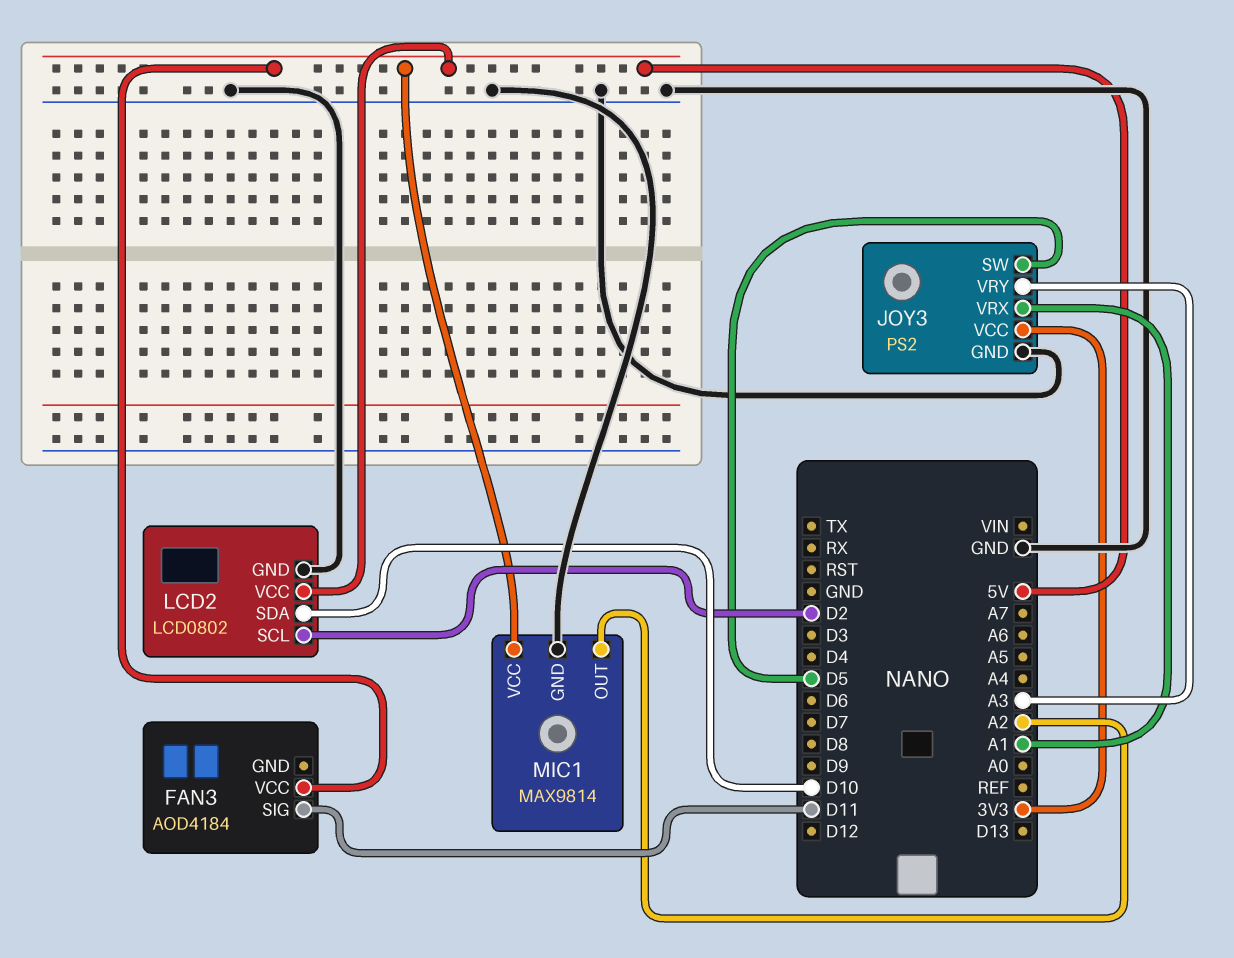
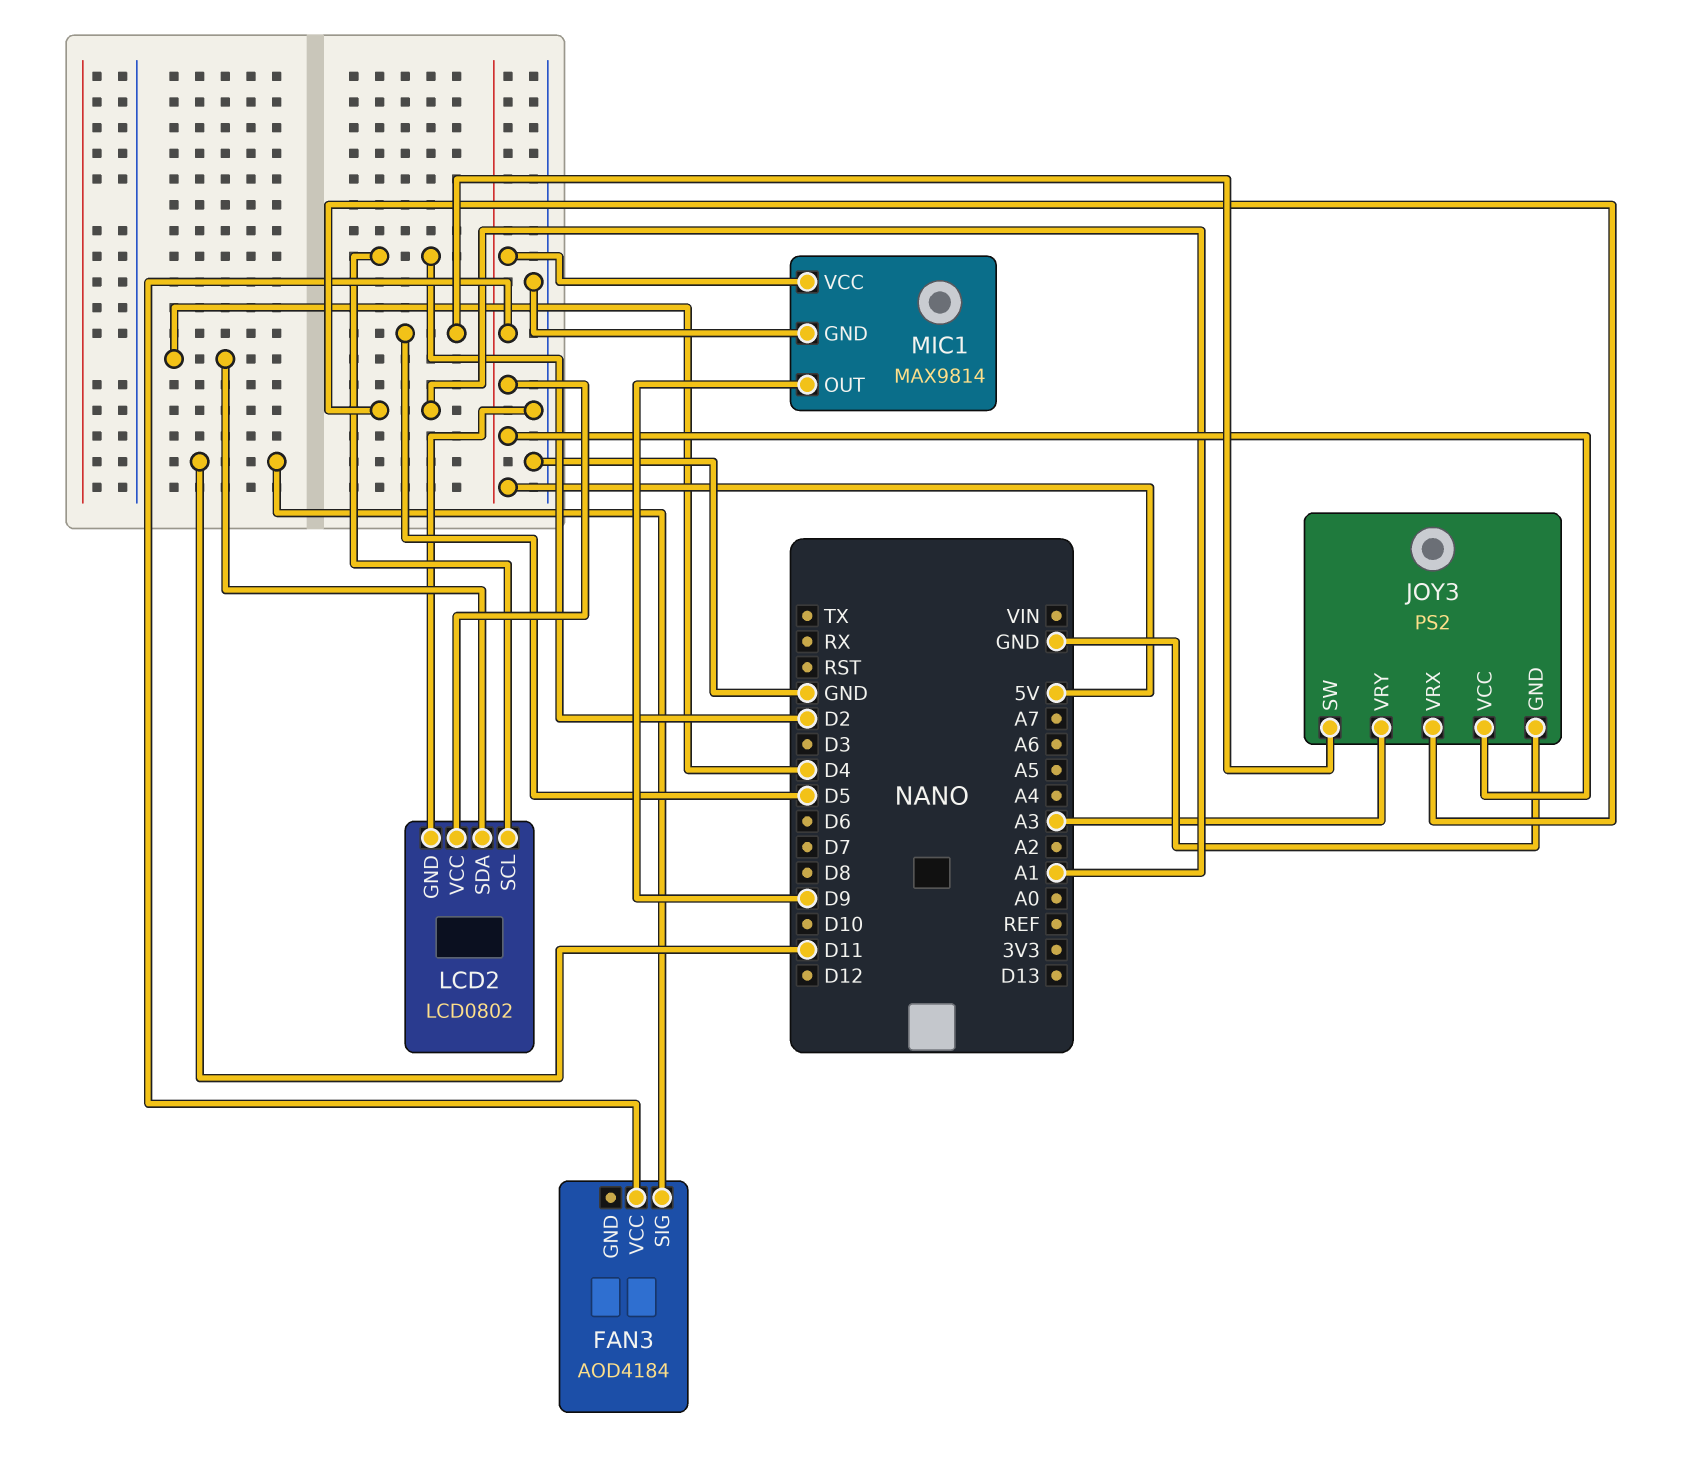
JOY3 pin VCC: 3V3 -> 5V
LCD2 pin SDA: D10 -> D4
MIC1 pin OUT: A2 -> D9

